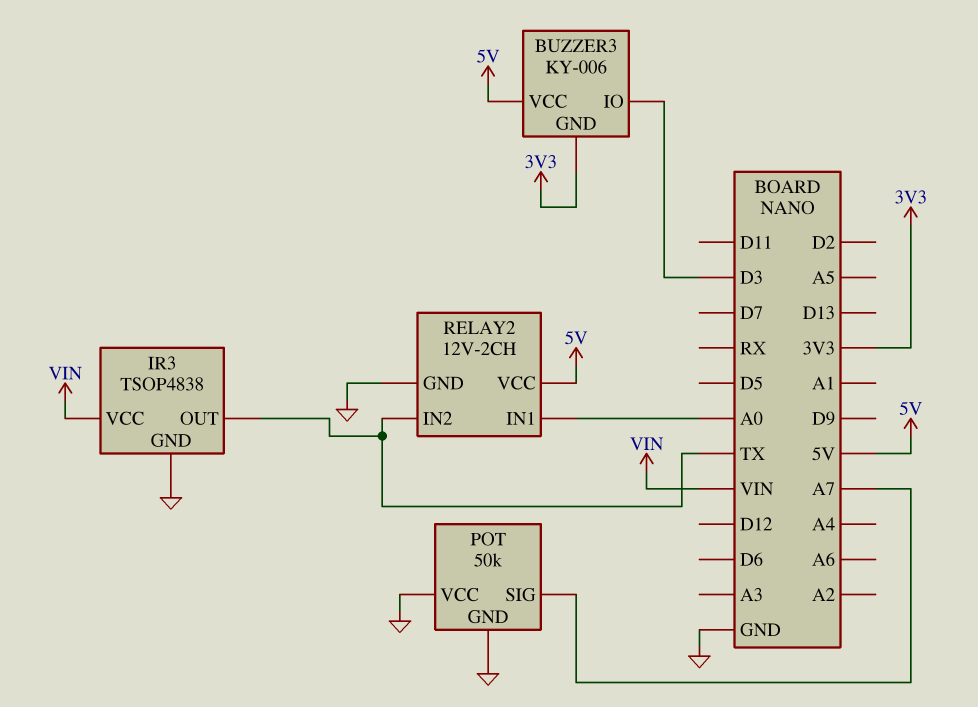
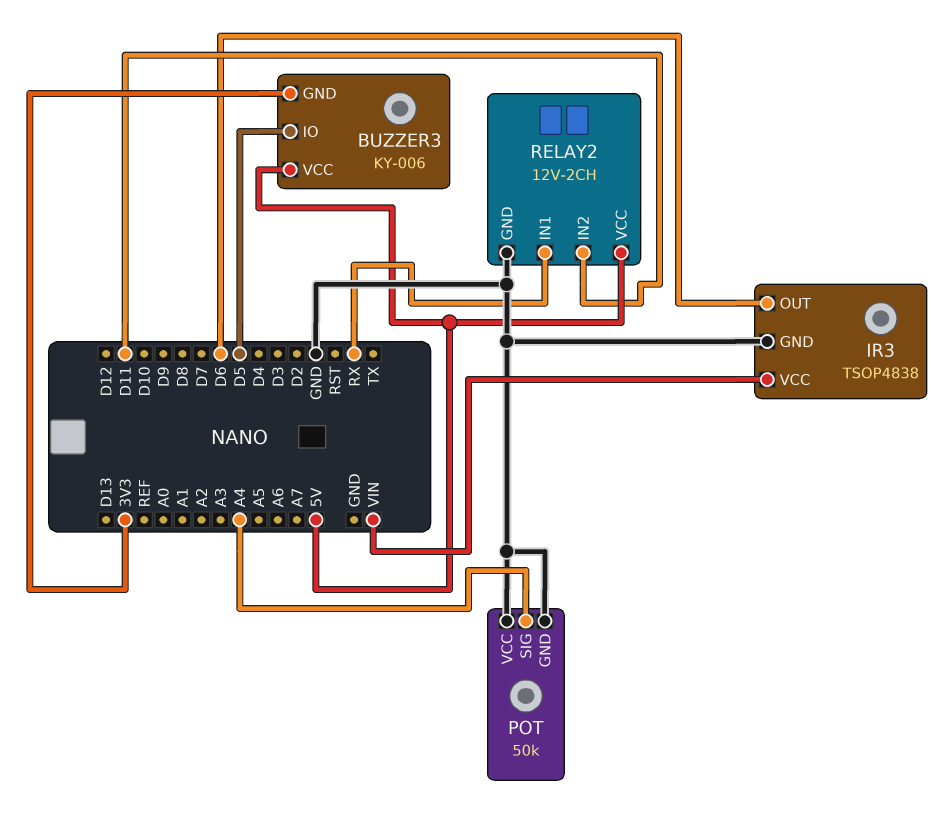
BUZZER3 pin IO: D3 -> D5
IR3 pin OUT: TX -> D6
POT pin SIG: A7 -> A4
RELAY2 pin IN1: A0 -> RX
RELAY2 pin IN2: TX -> D11

